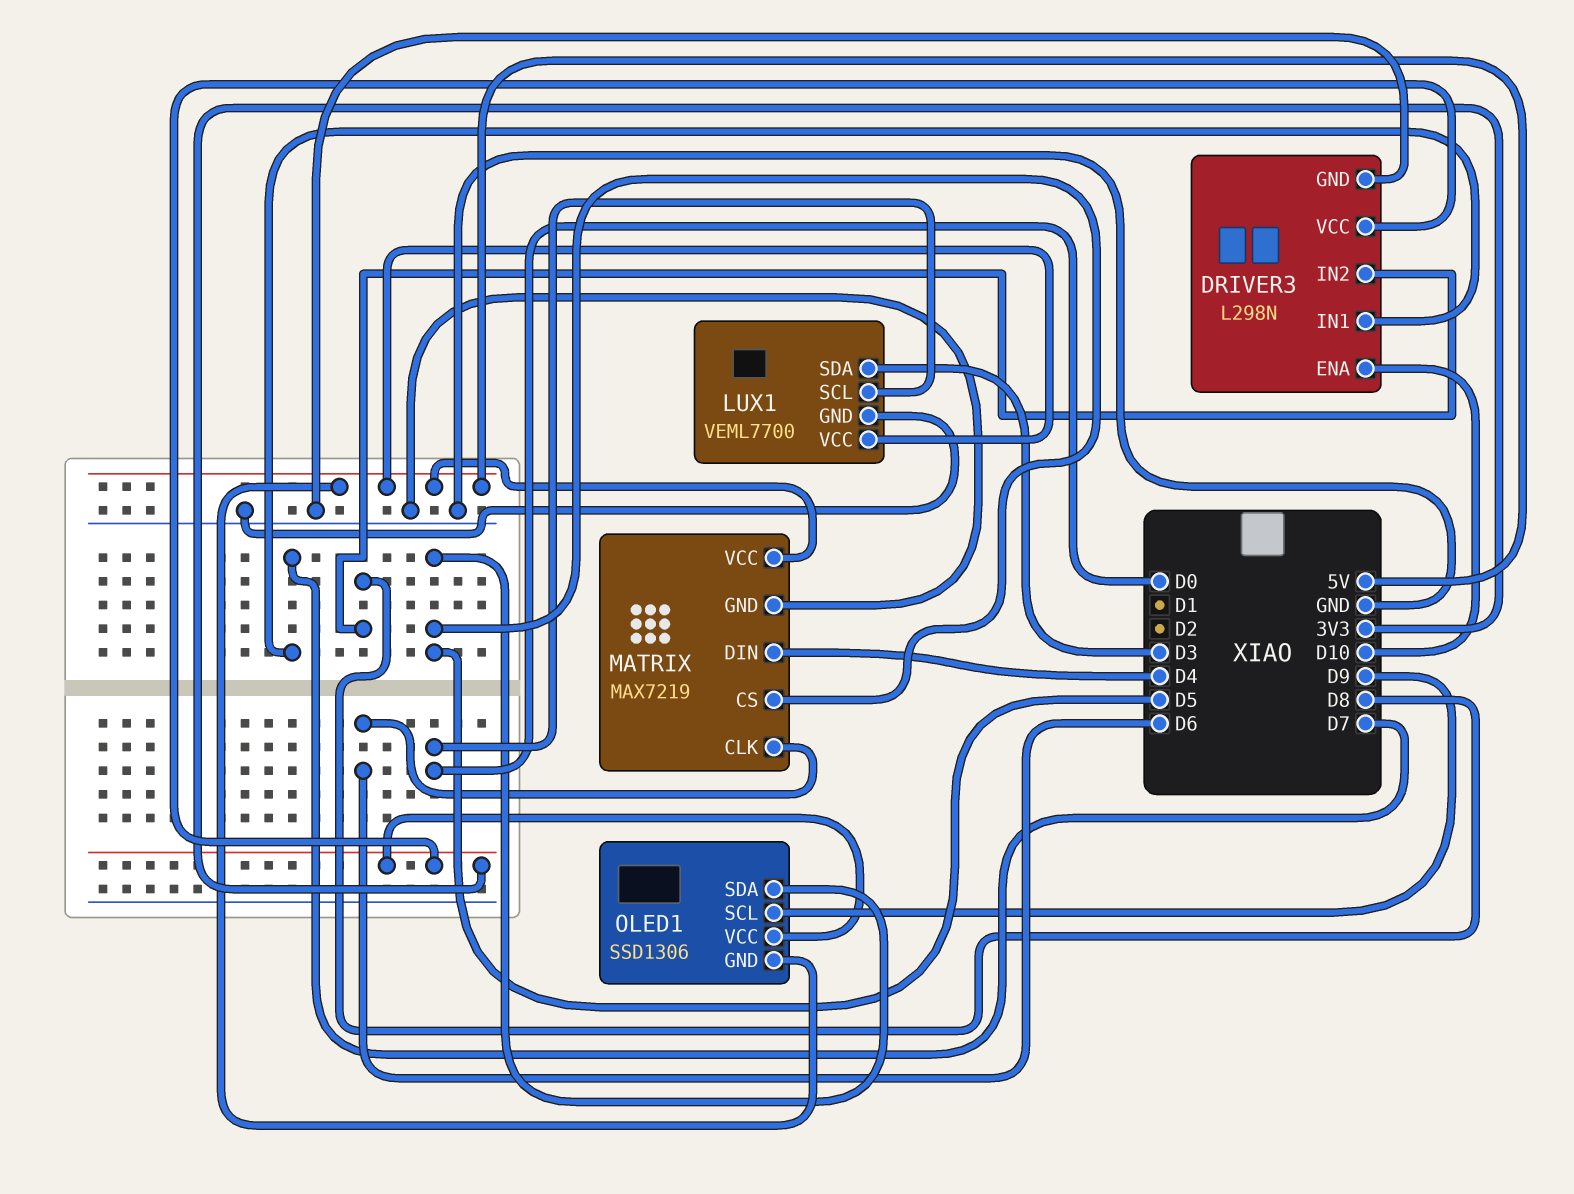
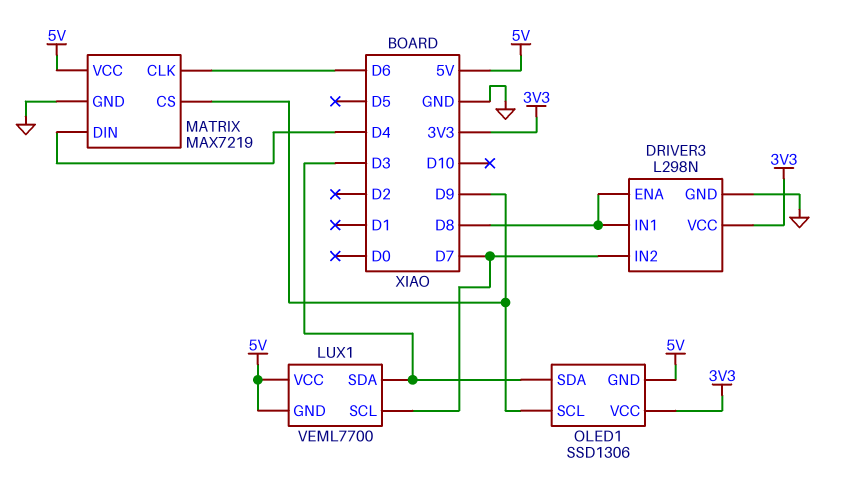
DRIVER3 pin ENA: D10 -> D8
DRIVER3 pin IN1: D7 -> D8
DRIVER3 pin IN2: D8 -> D7
LUX1 pin GND: GND -> 5V
LUX1 pin SCL: D0 -> D7
MATRIX pin CS: D5 -> D9
OLED1 pin SDA: D5 -> D3

